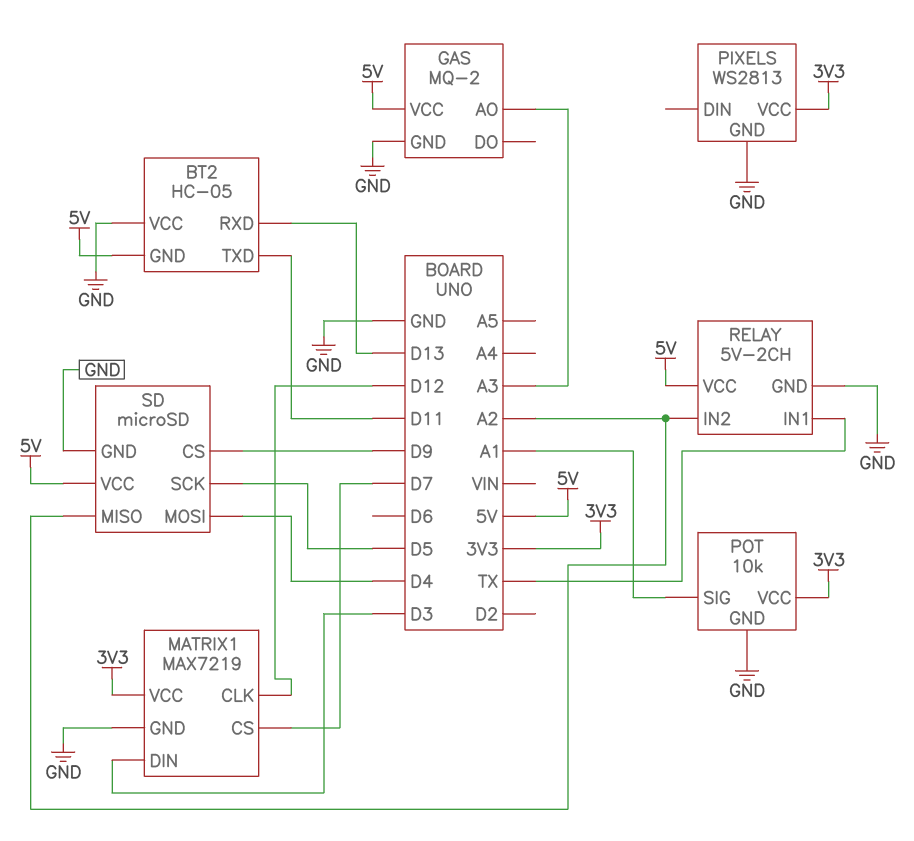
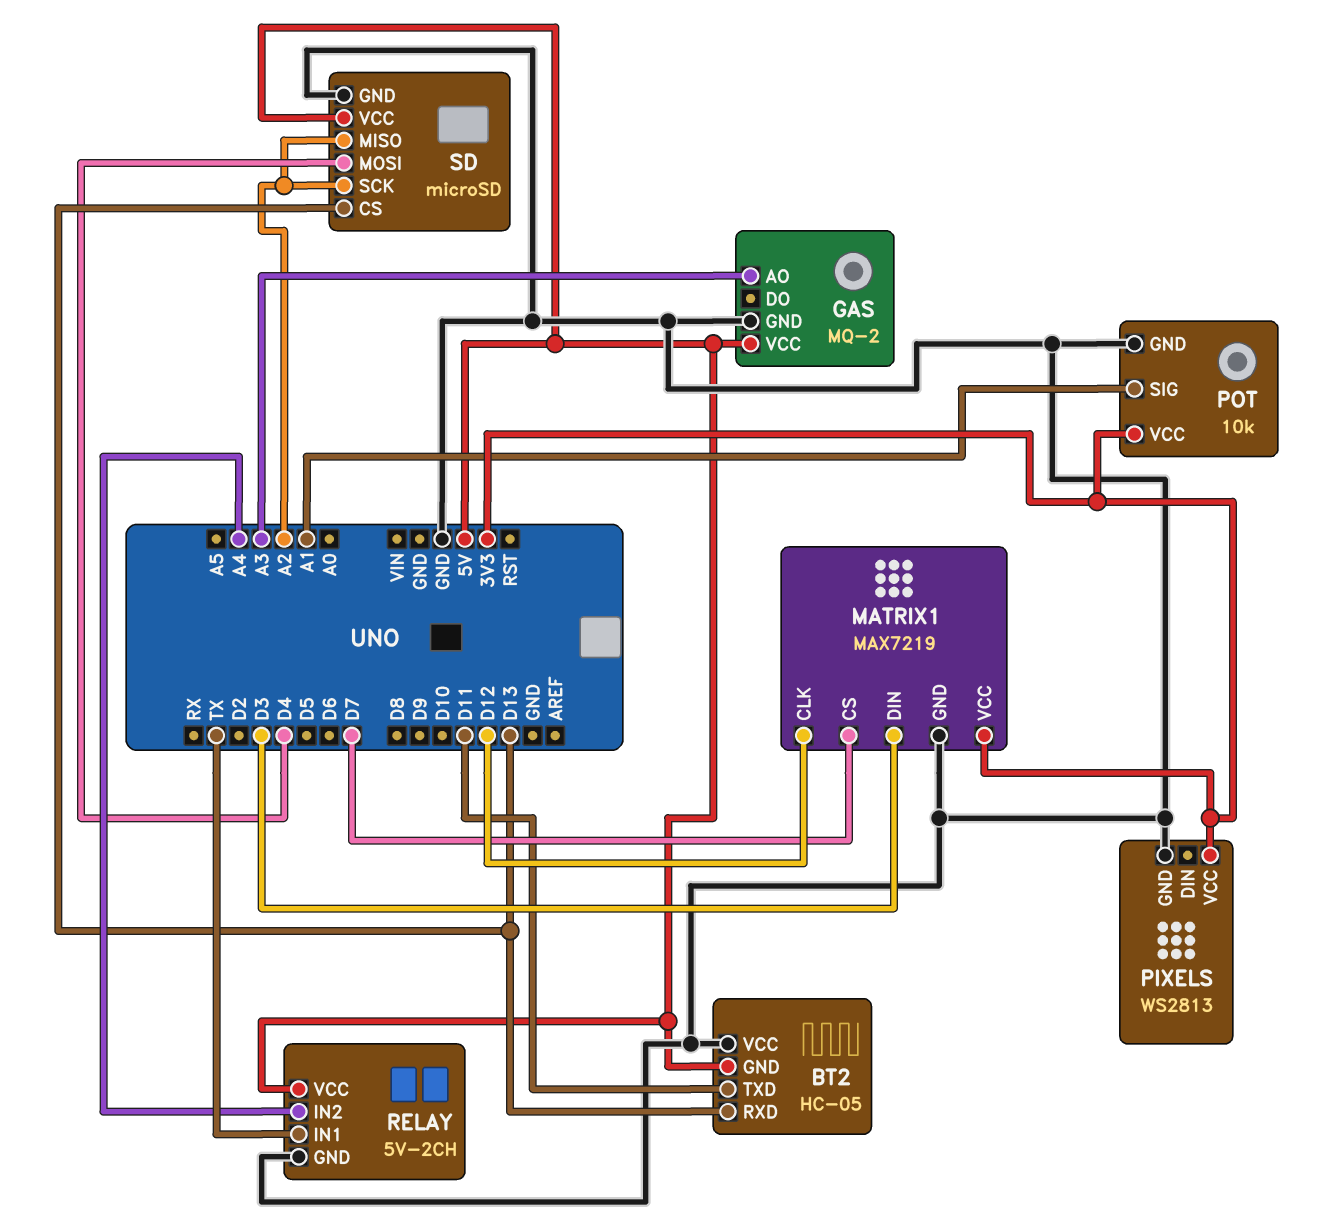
RELAY pin IN2: A2 -> A4
SD pin CS: D9 -> D13
SD pin SCK: D5 -> A2

